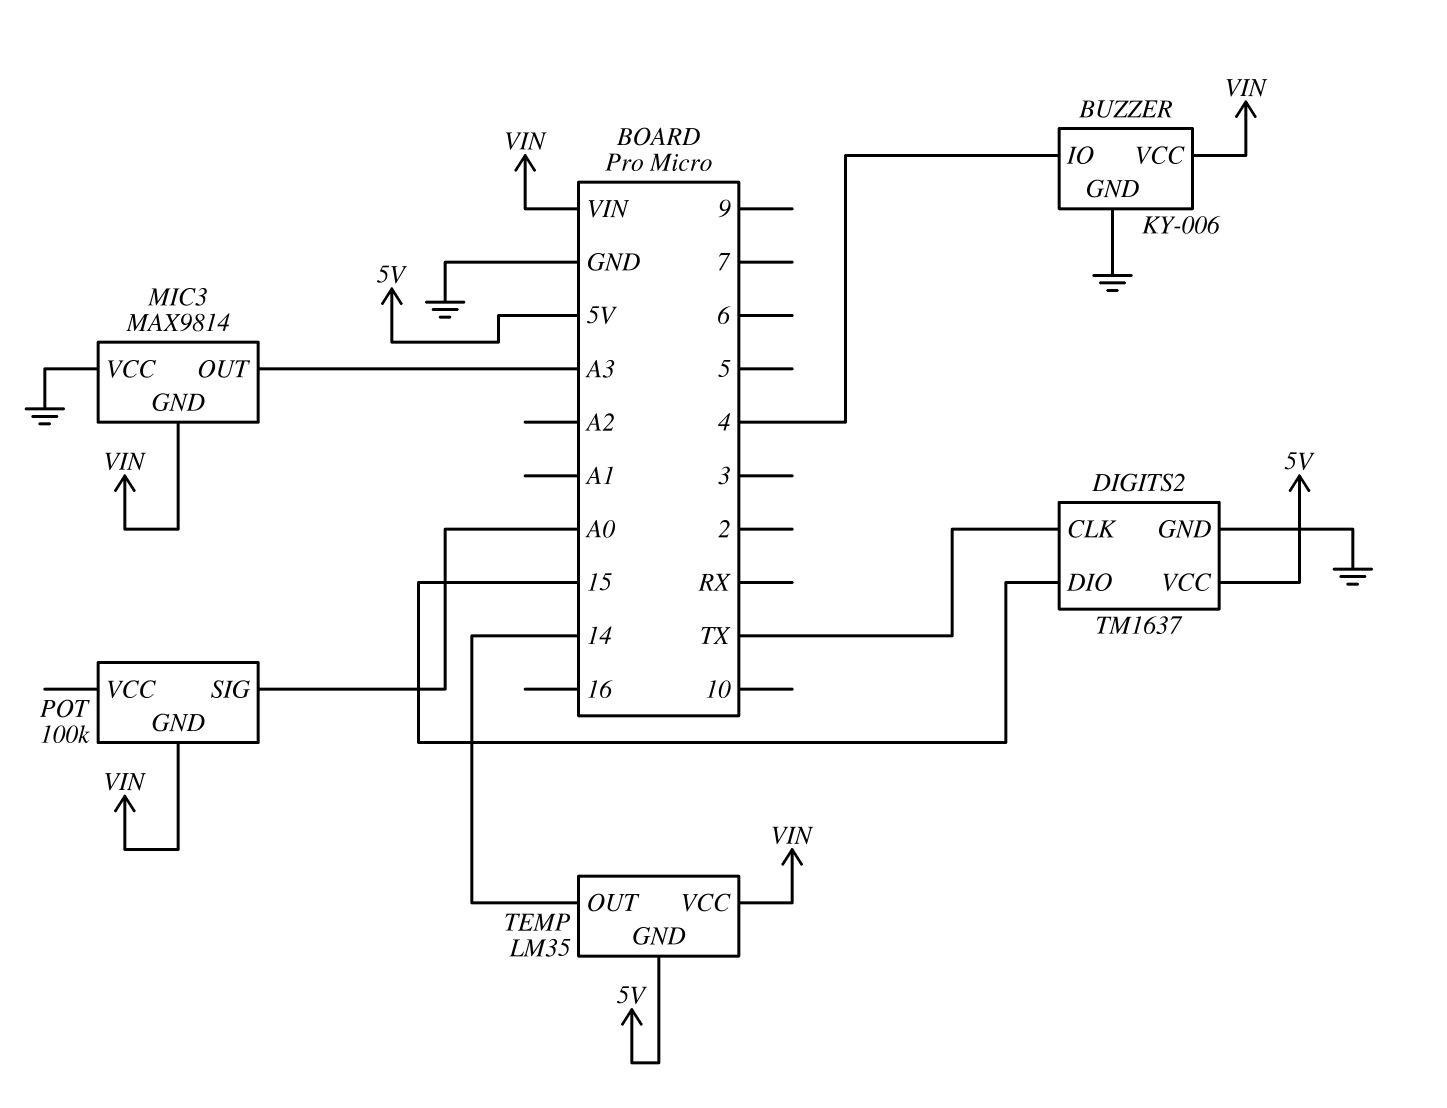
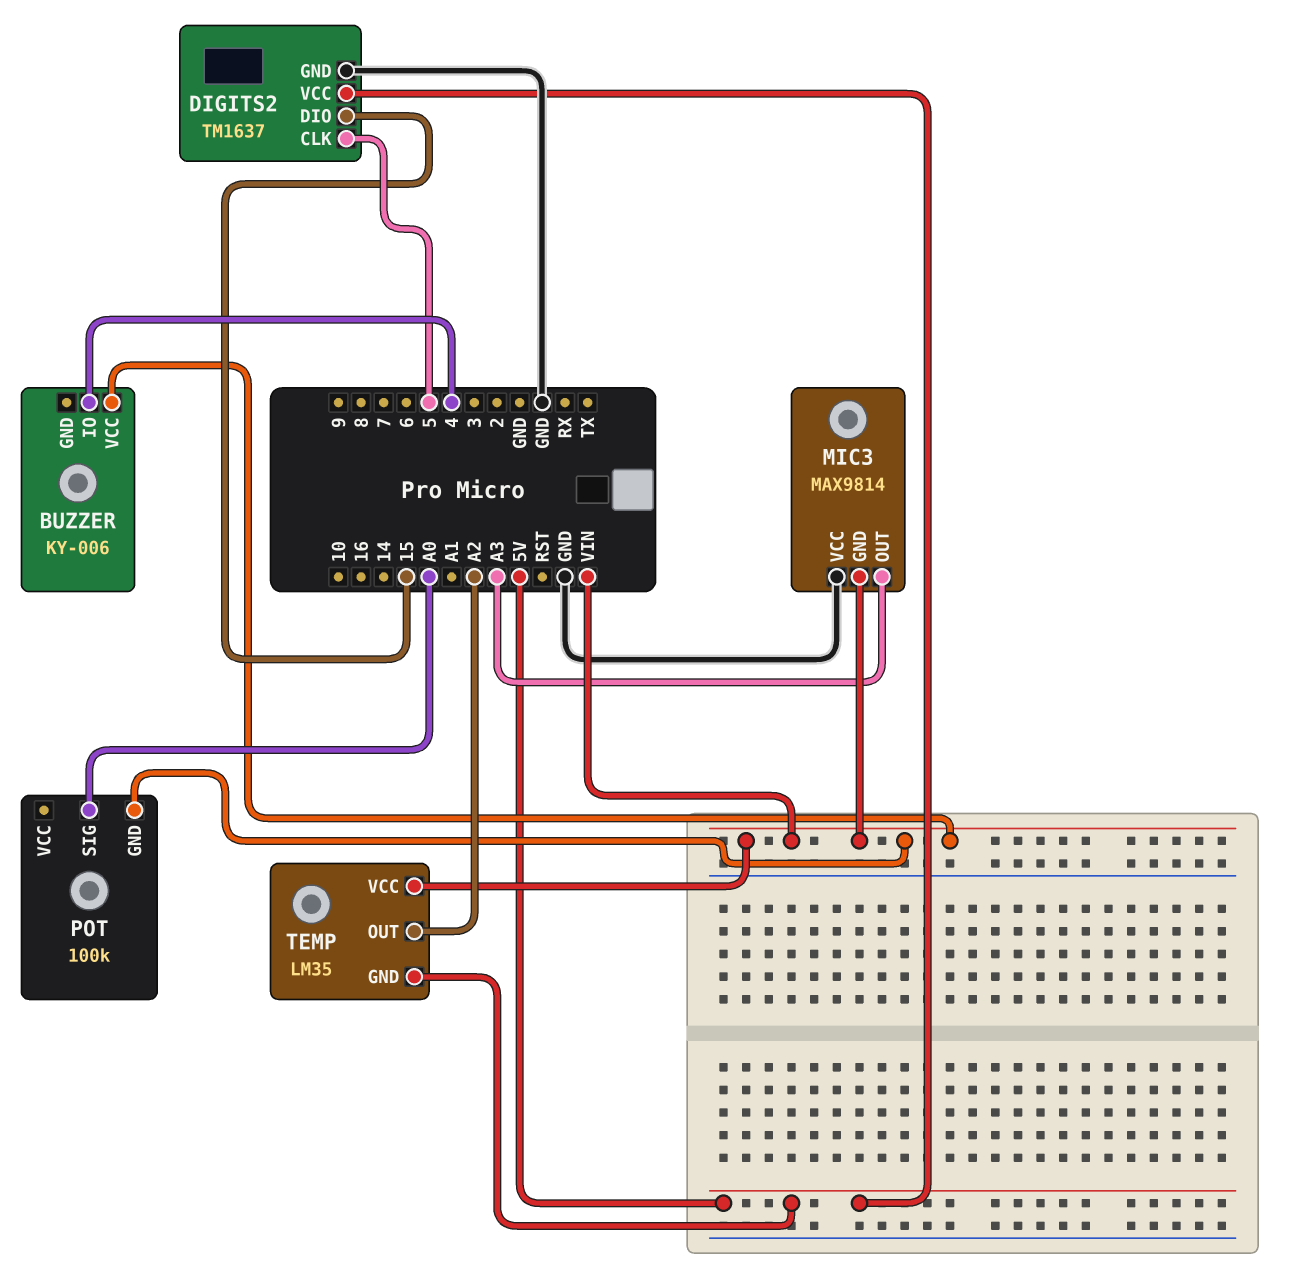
BUZZER pin GND: GND -> none
DIGITS2 pin CLK: TX -> 5
TEMP pin OUT: 14 -> A2

